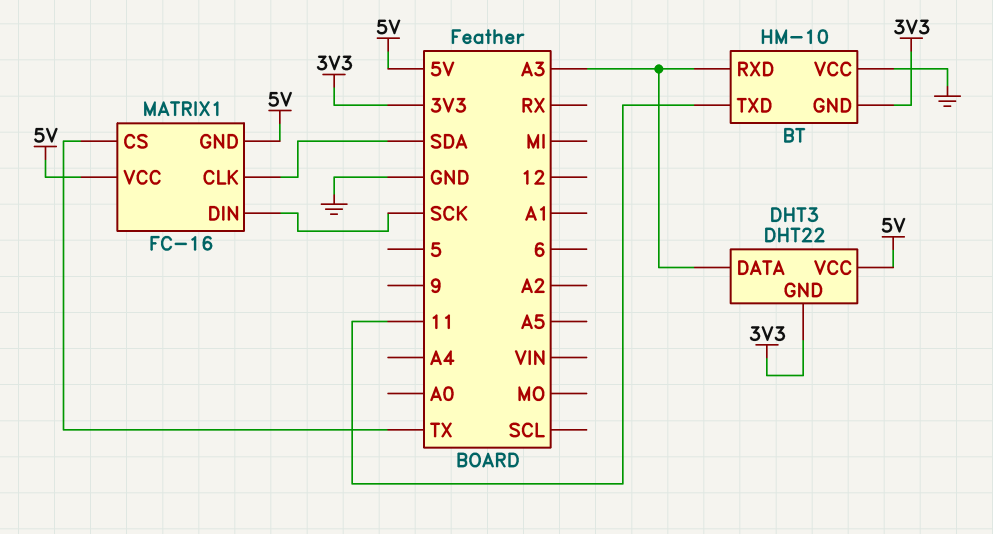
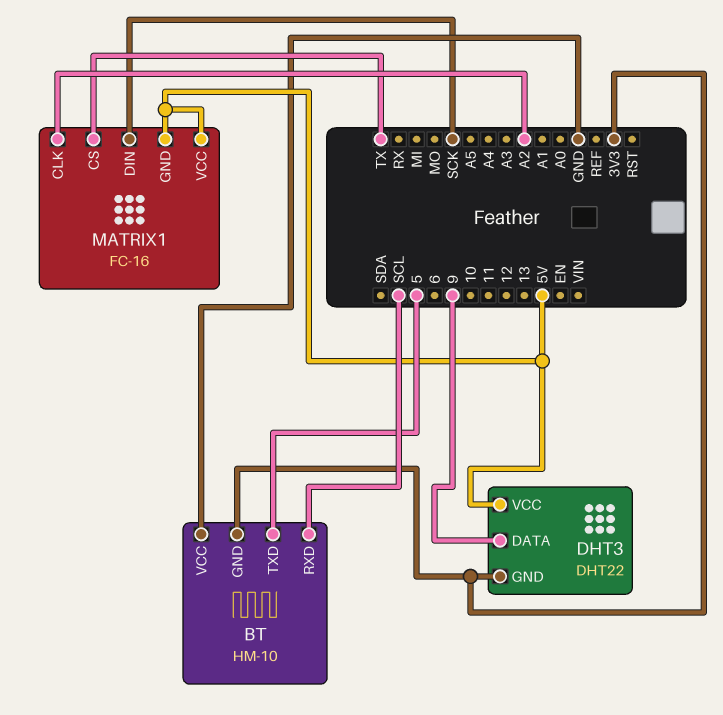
BT pin RXD: A3 -> SCL
BT pin TXD: 11 -> 5
DHT3 pin DATA: A3 -> 9
MATRIX1 pin CLK: SDA -> A2

